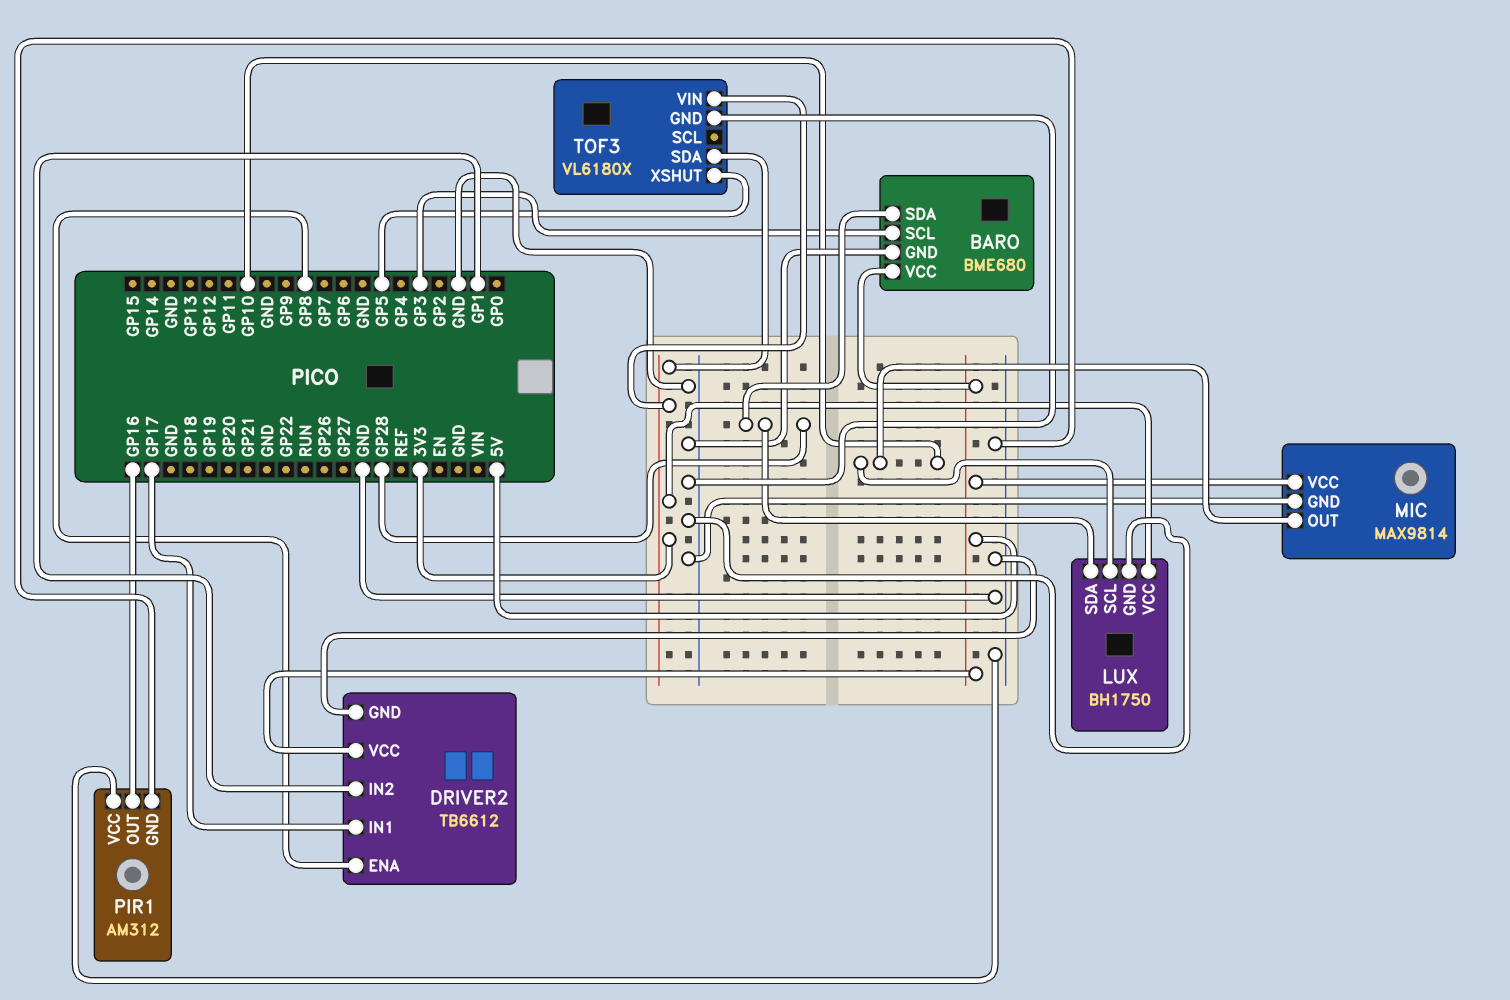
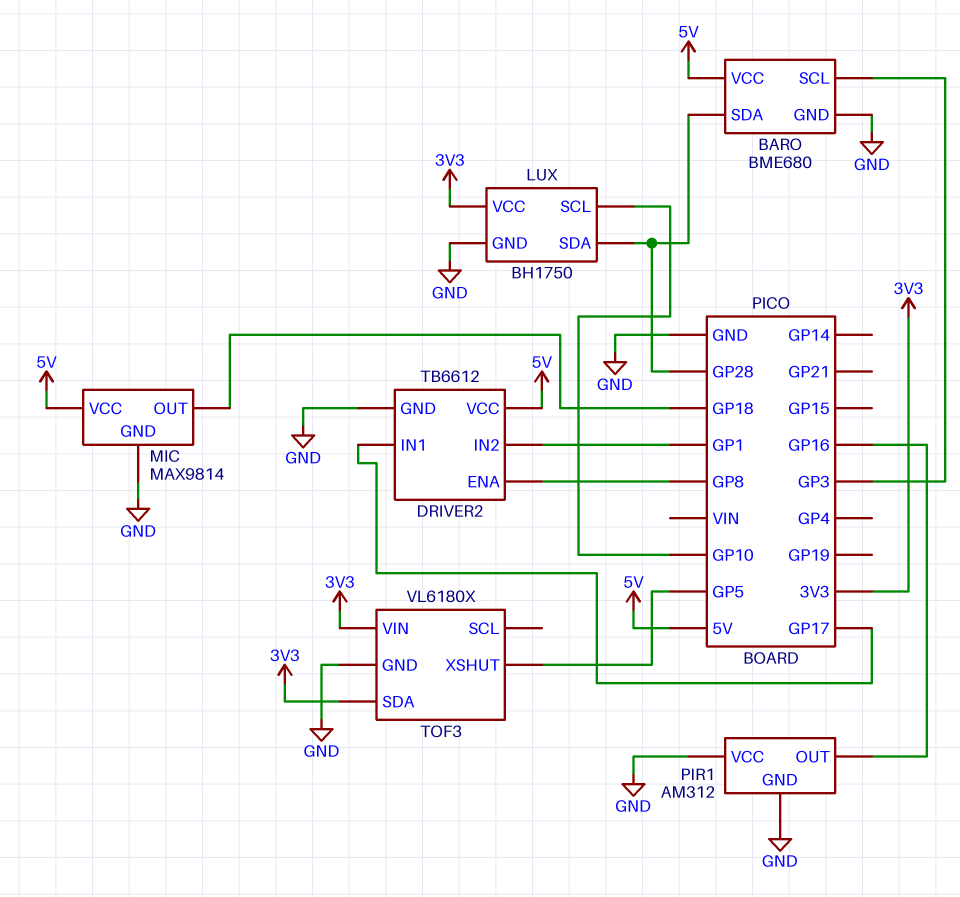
MIC pin OUT: GP10 -> GP18

